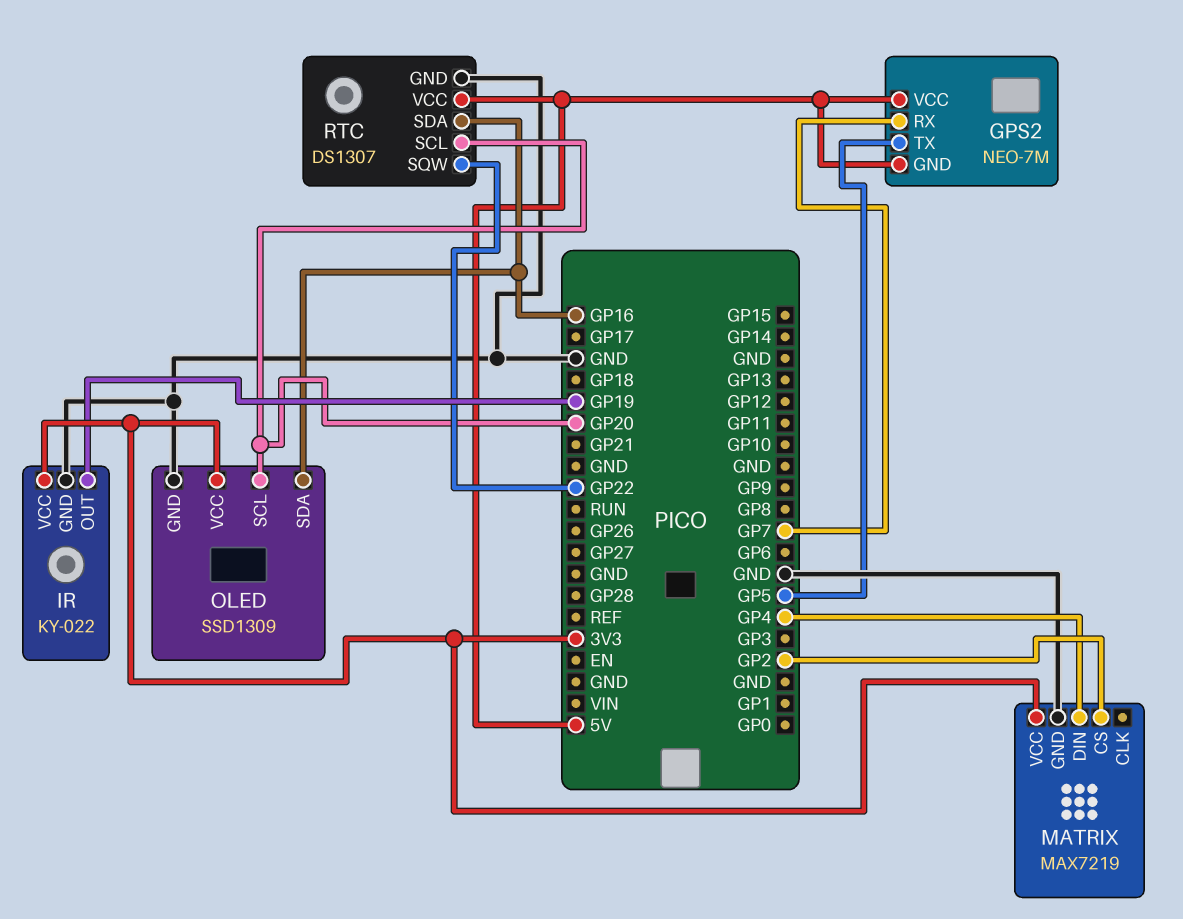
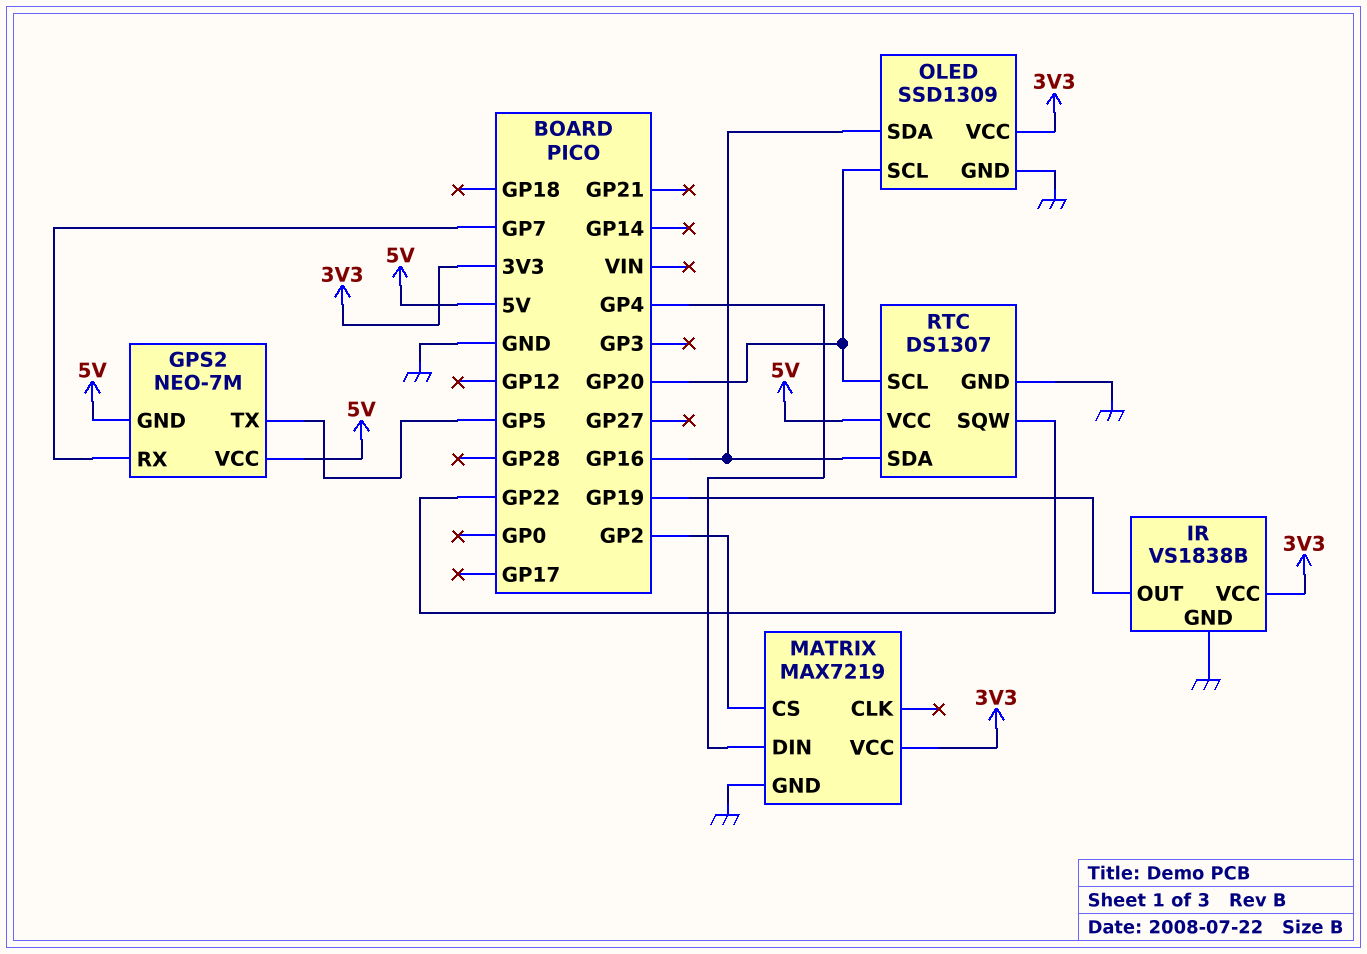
IR: KY-022 -> VS1838B

